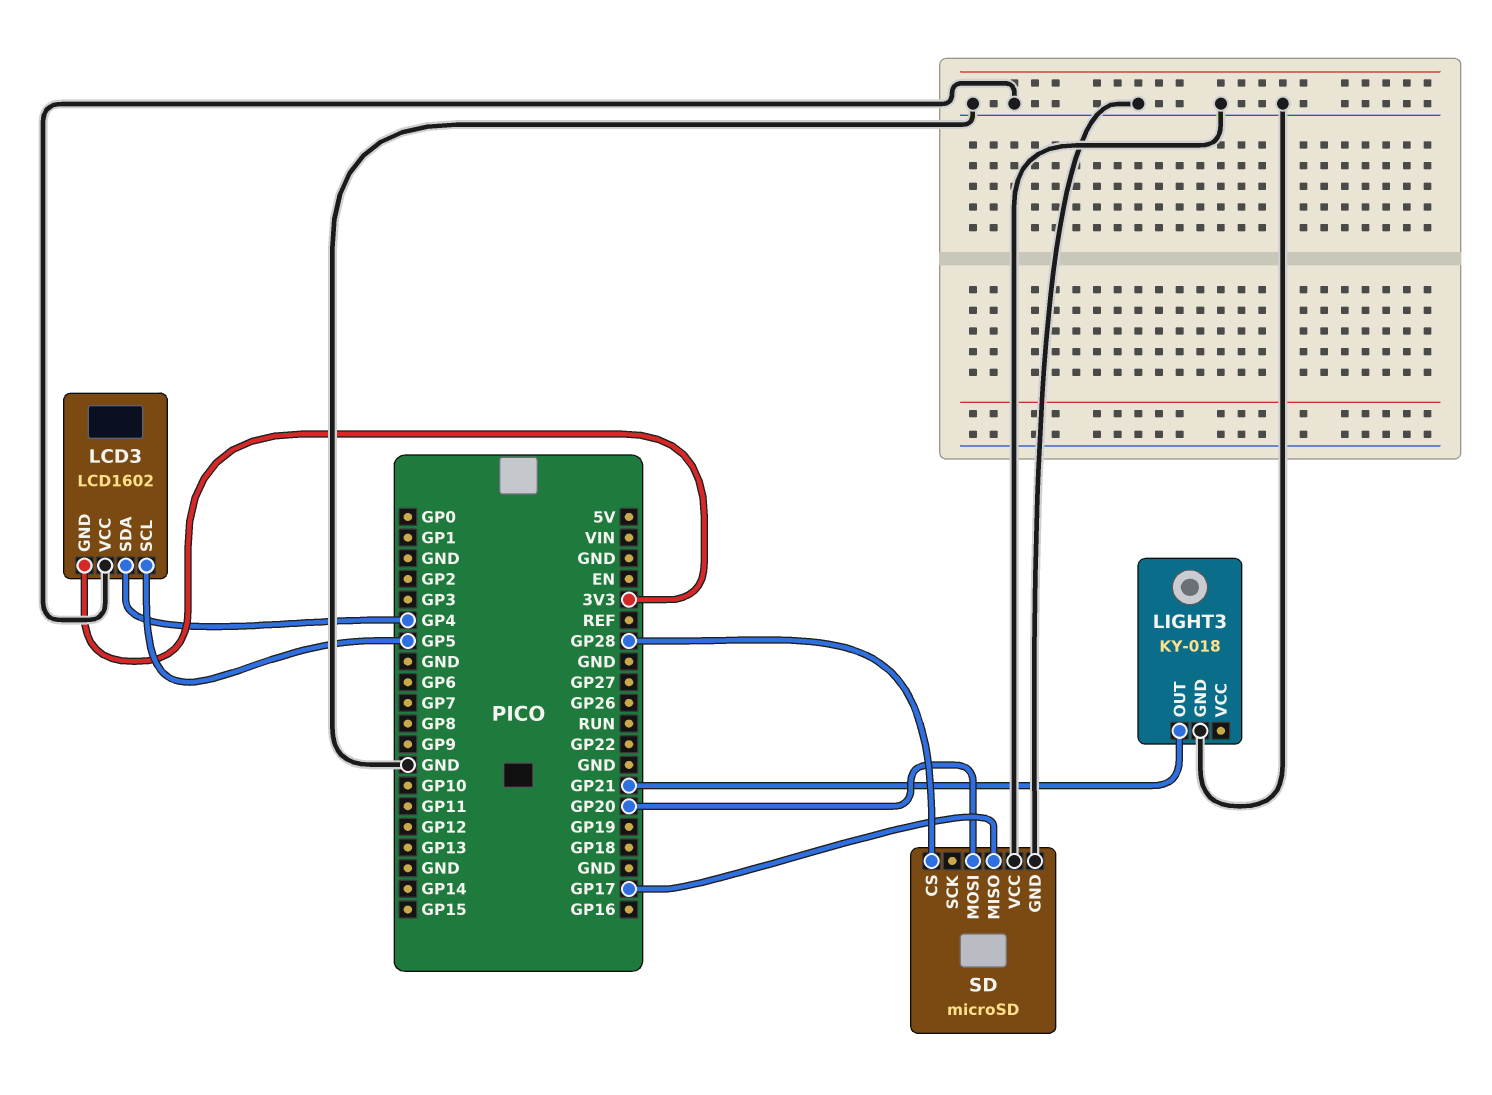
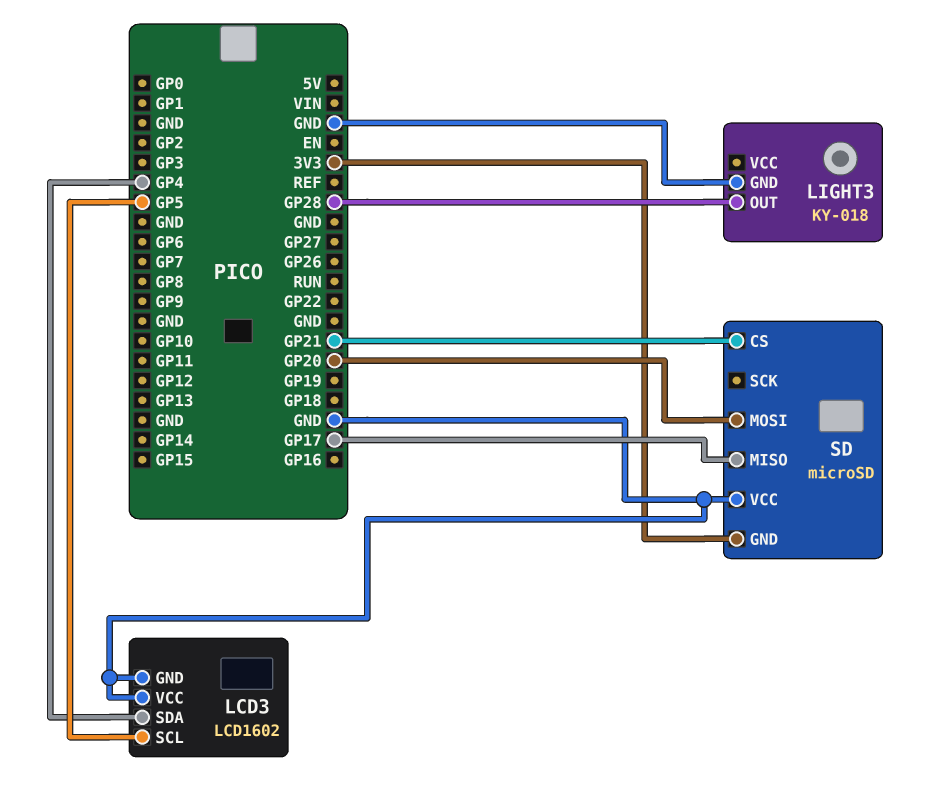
LCD3 pin GND: 3V3 -> GND
LIGHT3 pin OUT: GP21 -> GP28
SD pin CS: GP28 -> GP21
SD pin GND: GND -> 3V3

